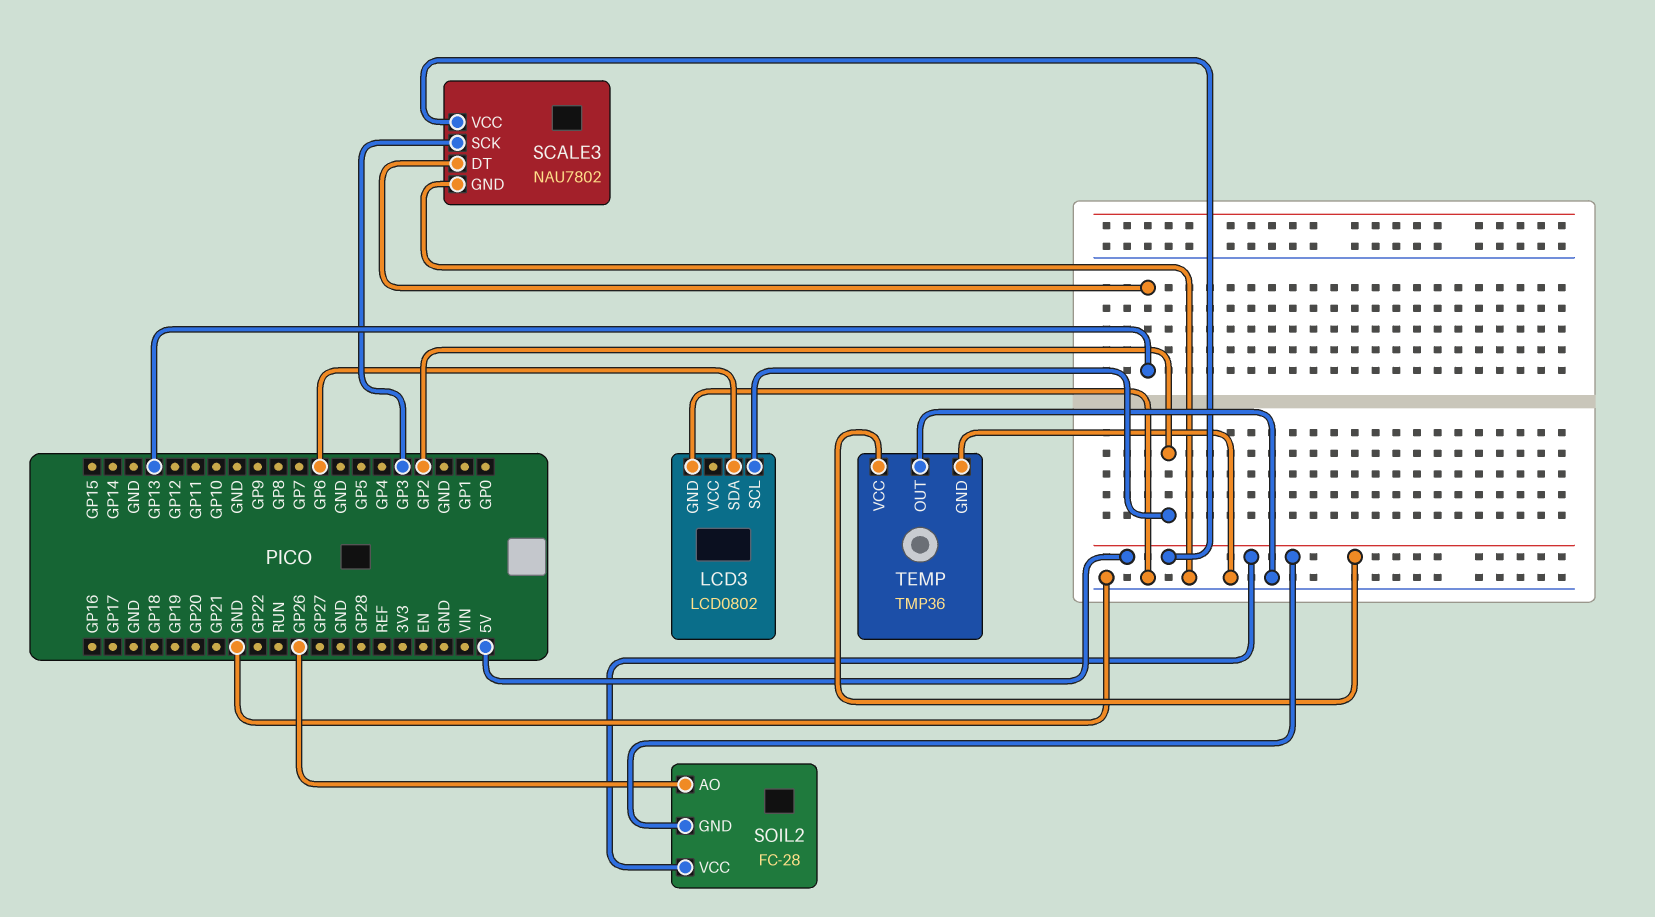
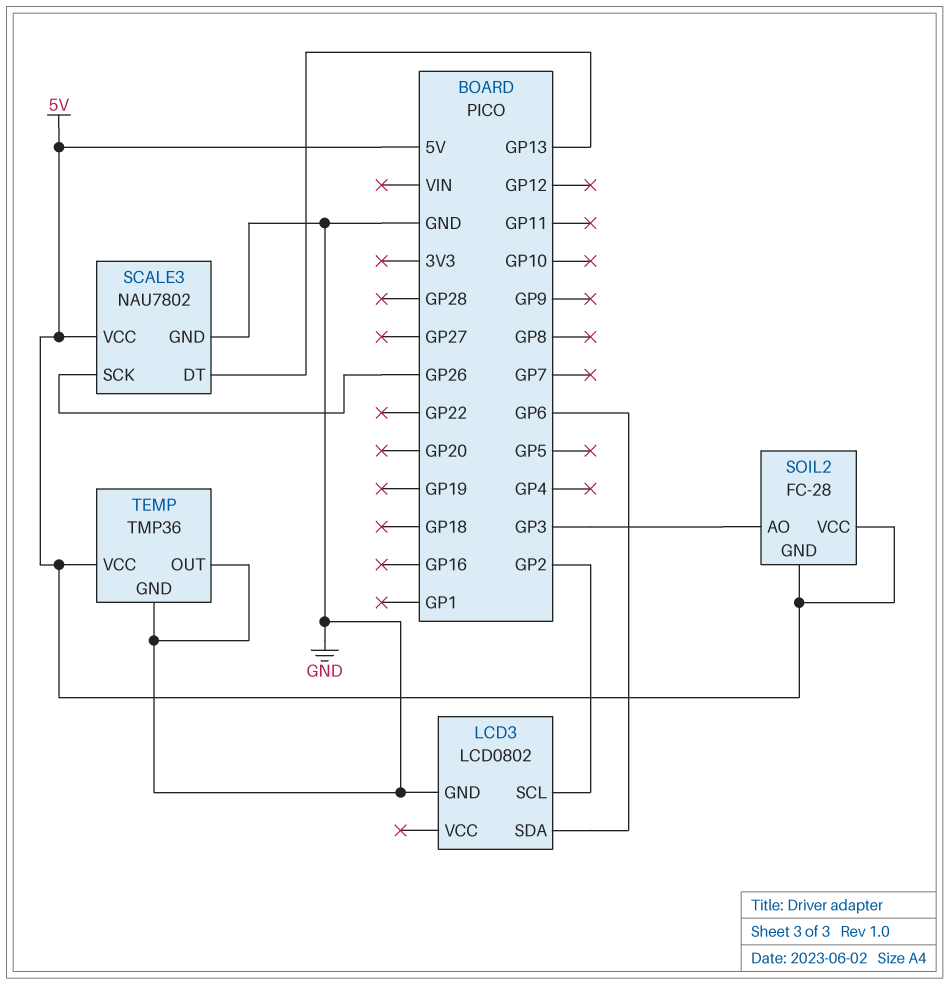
SCALE3 pin SCK: GP3 -> GP26
SOIL2 pin AO: GP26 -> GP3

